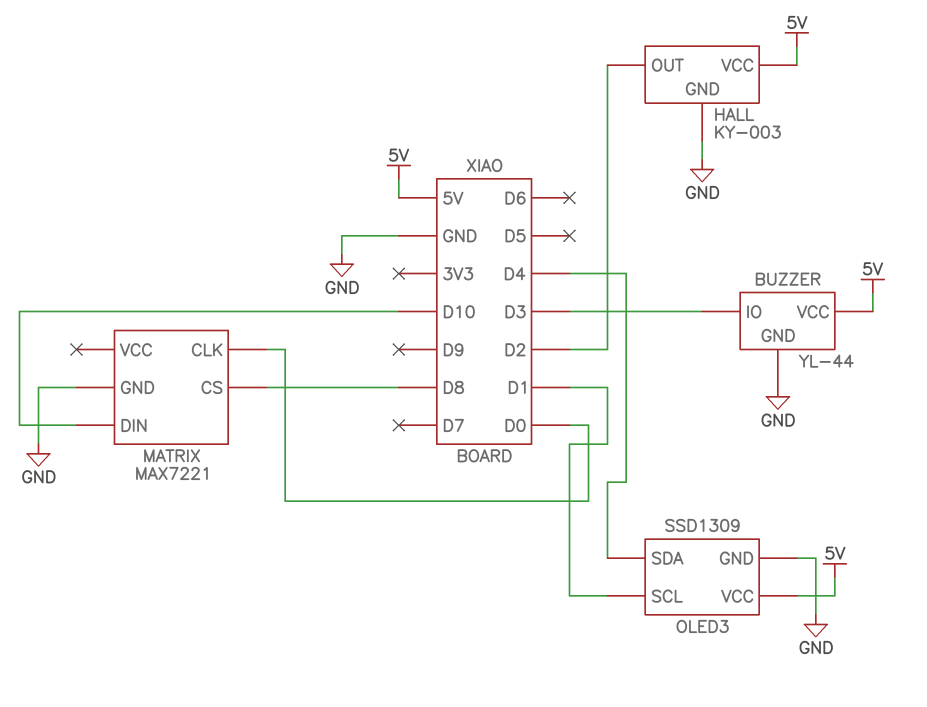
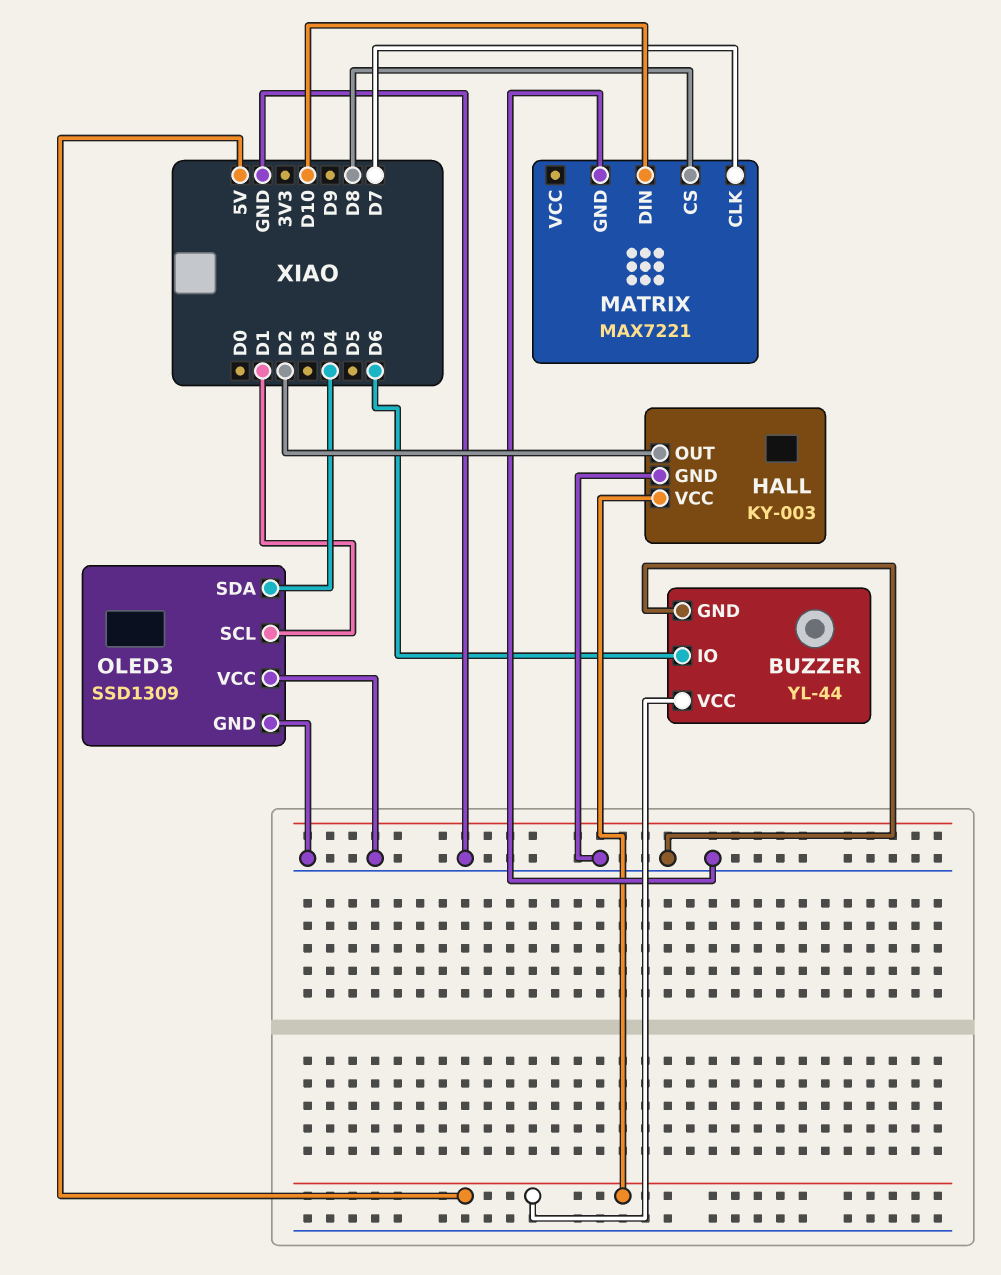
BUZZER pin IO: D3 -> D6
MATRIX pin CLK: D0 -> D7
OLED3 pin VCC: 5V -> GND

